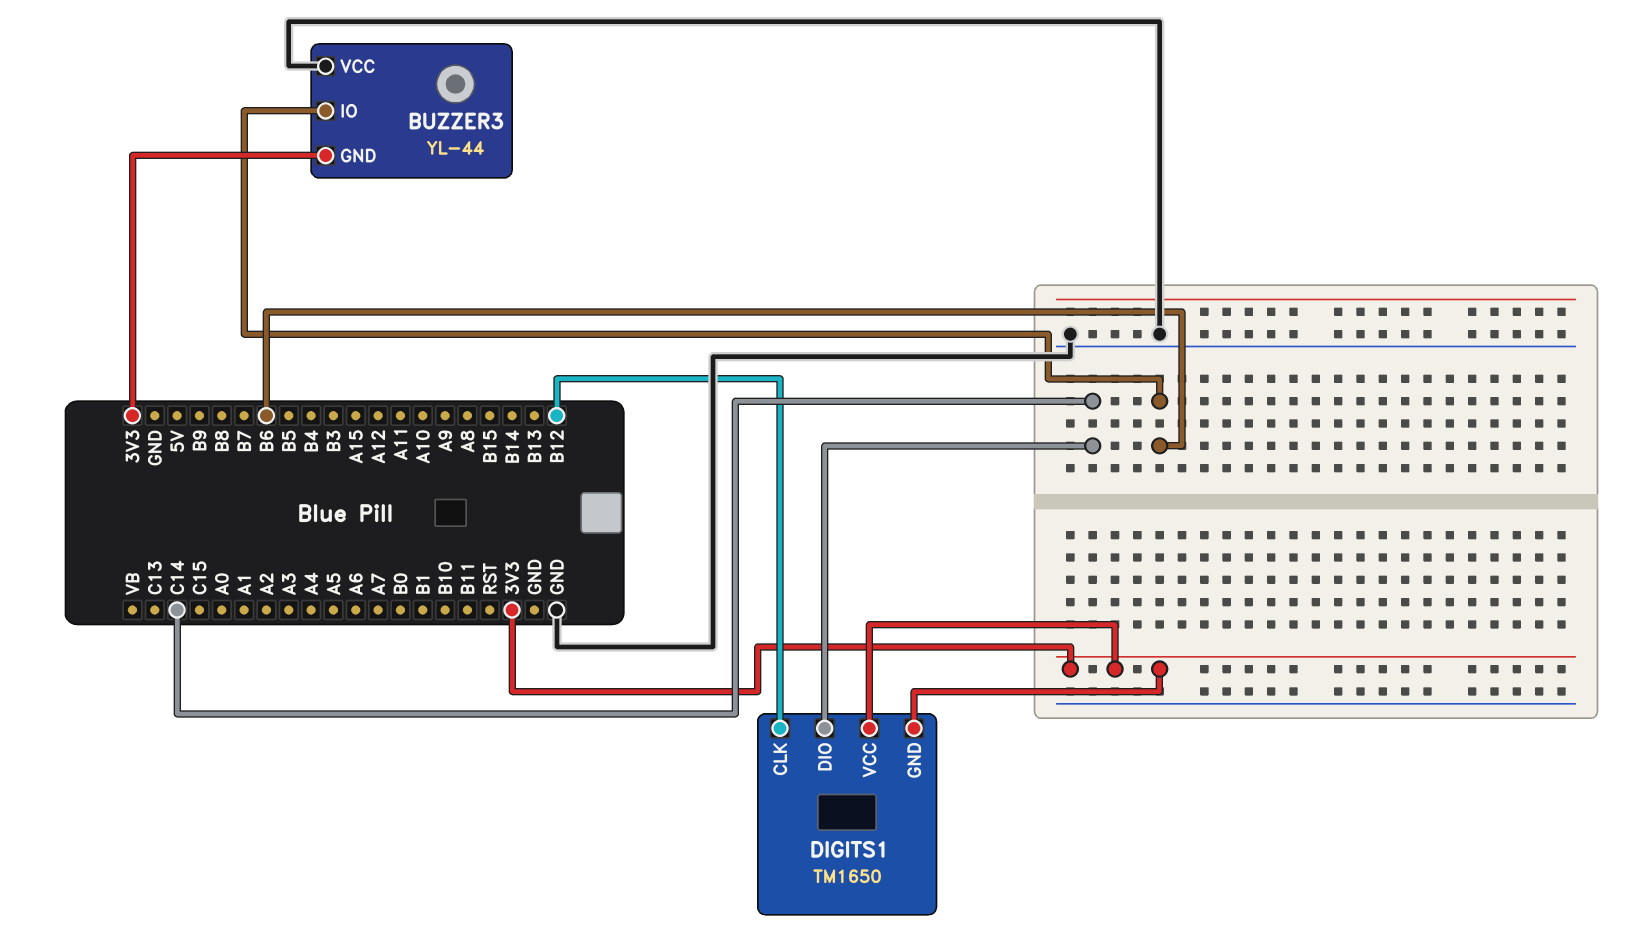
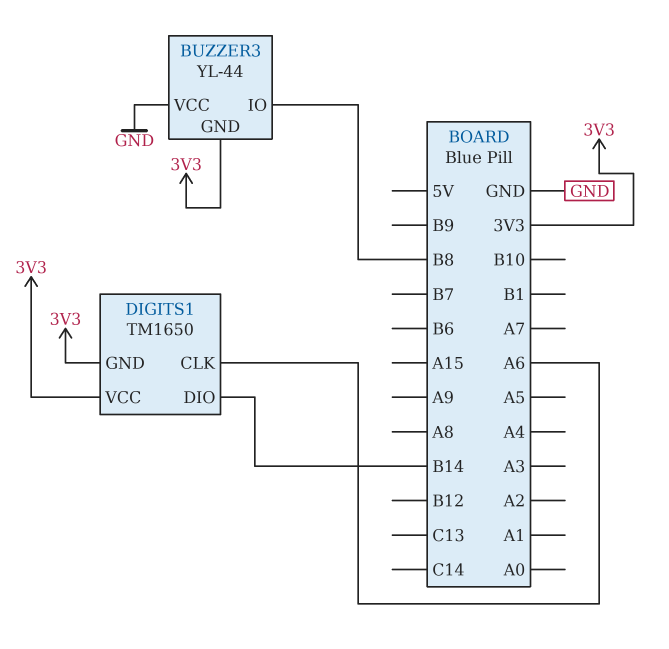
BUZZER3 pin IO: B6 -> B8
DIGITS1 pin CLK: B12 -> A6
DIGITS1 pin DIO: C14 -> B14

